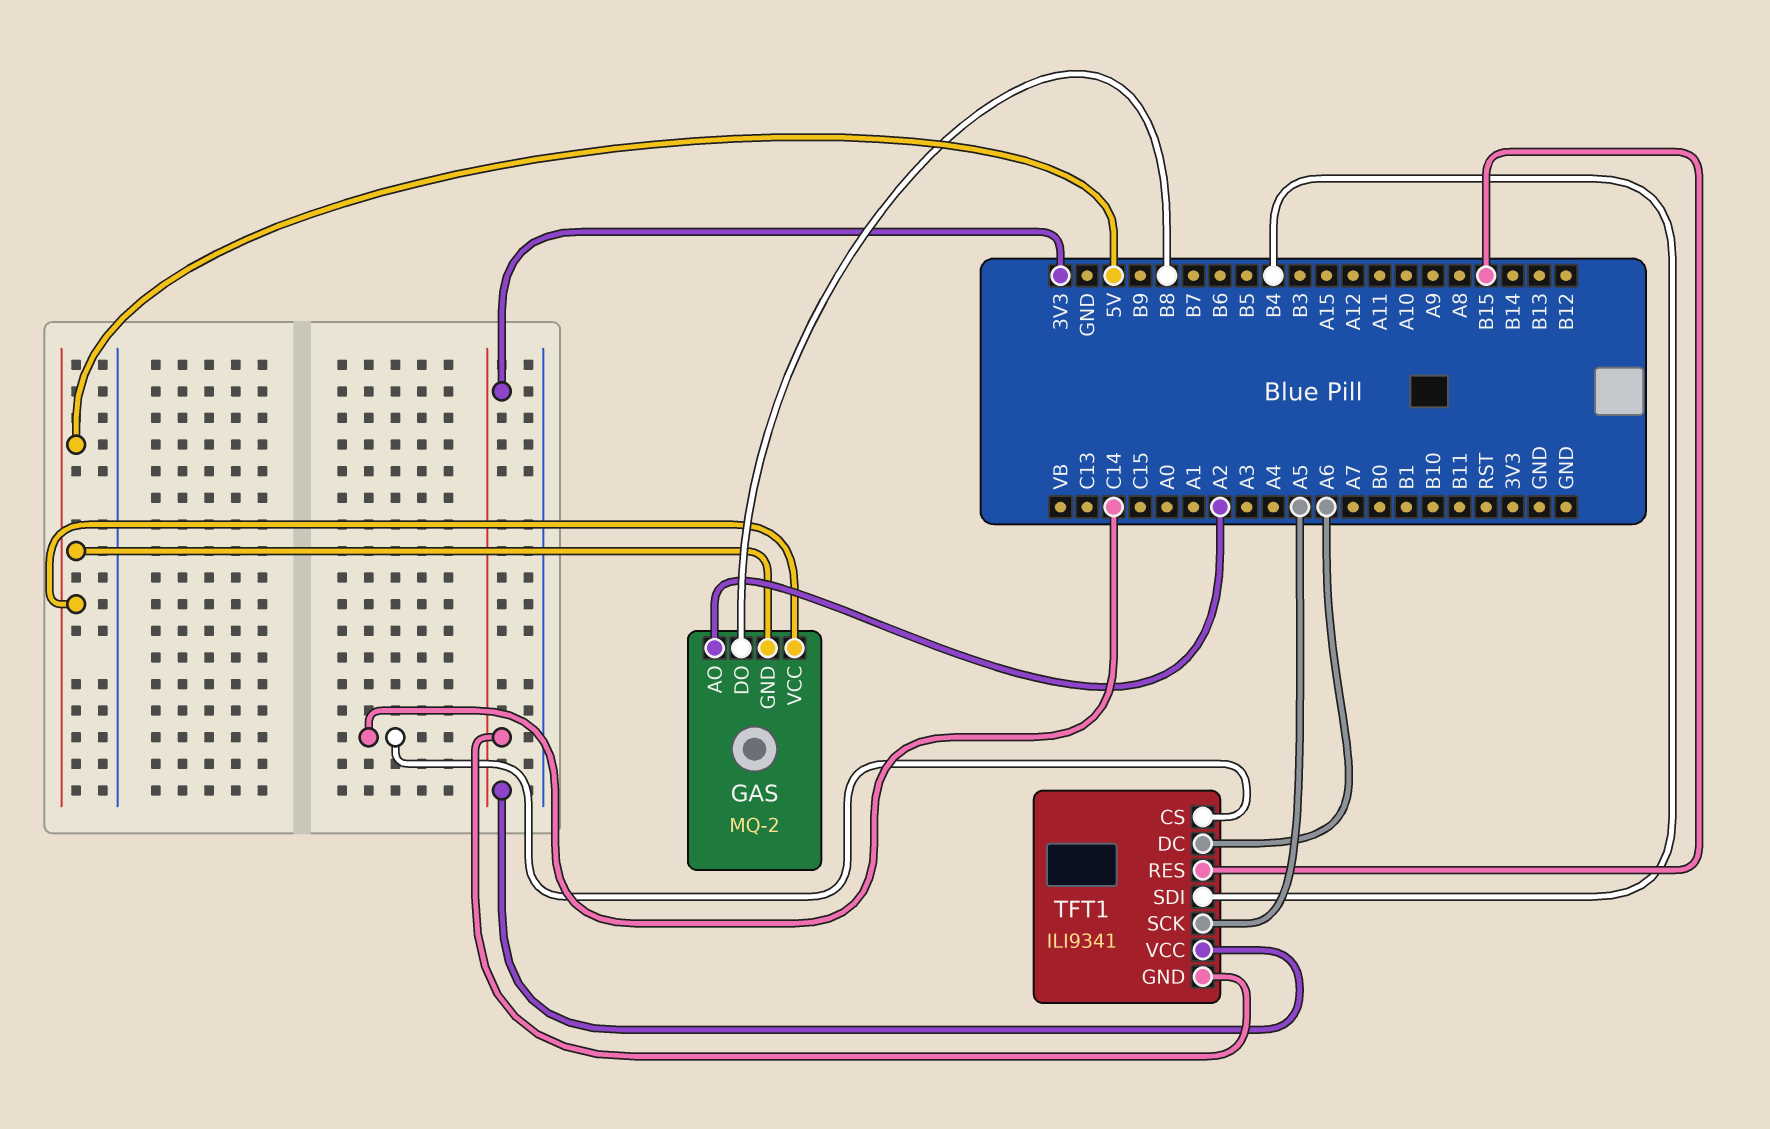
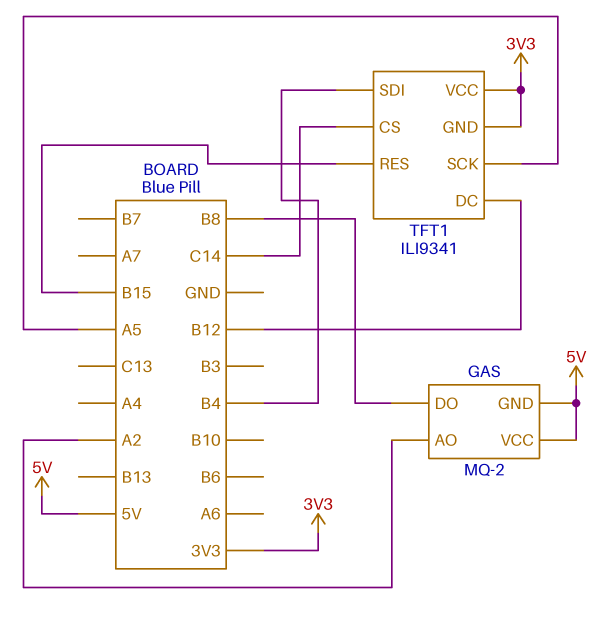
TFT1 pin DC: A6 -> B12

